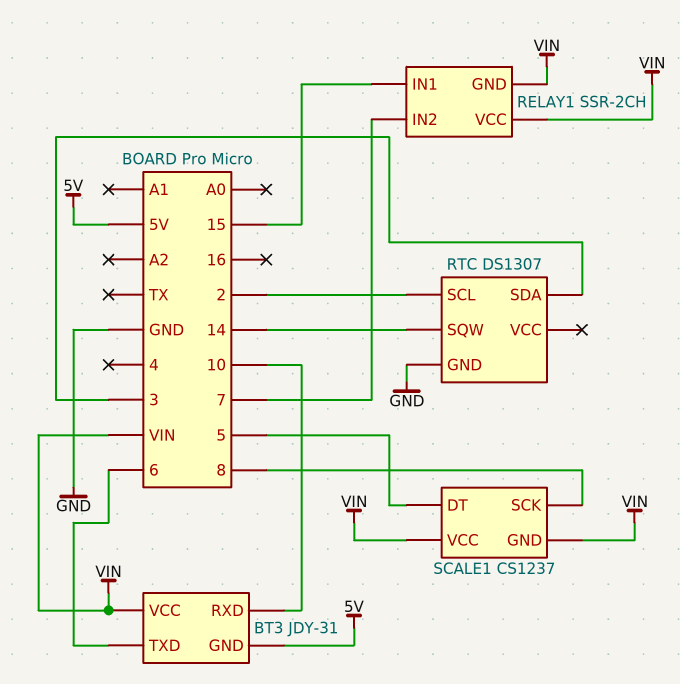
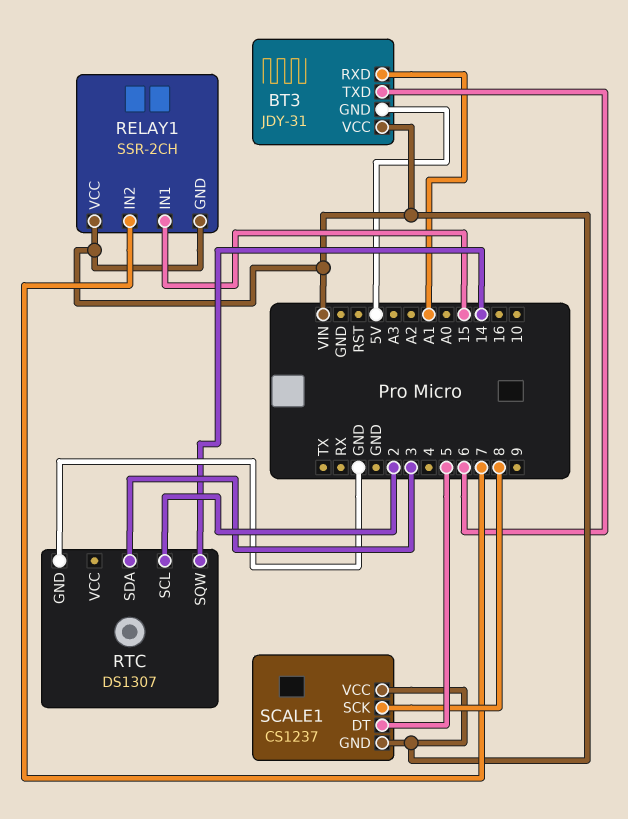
BT3 pin RXD: 10 -> A1

